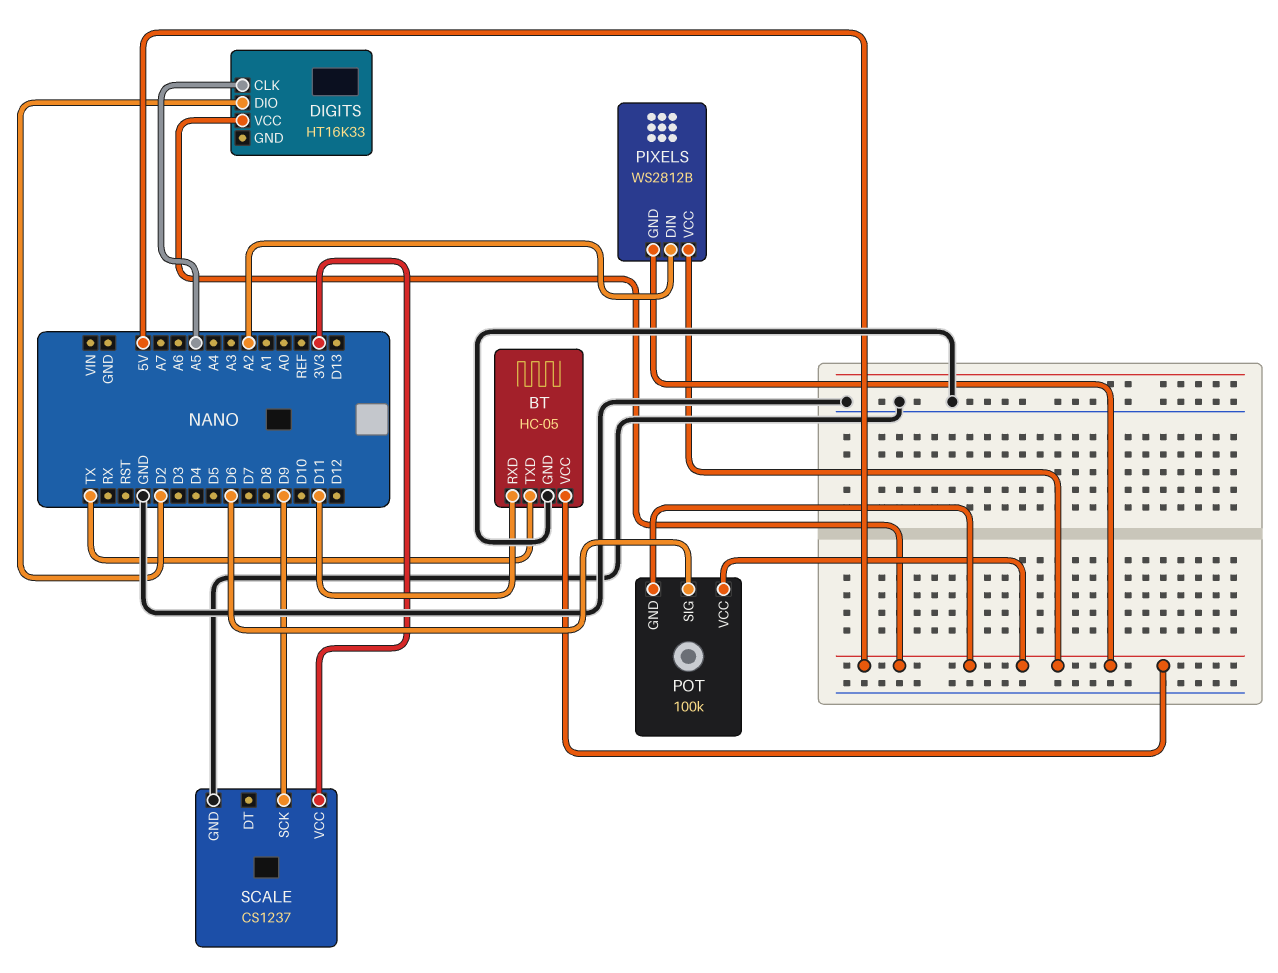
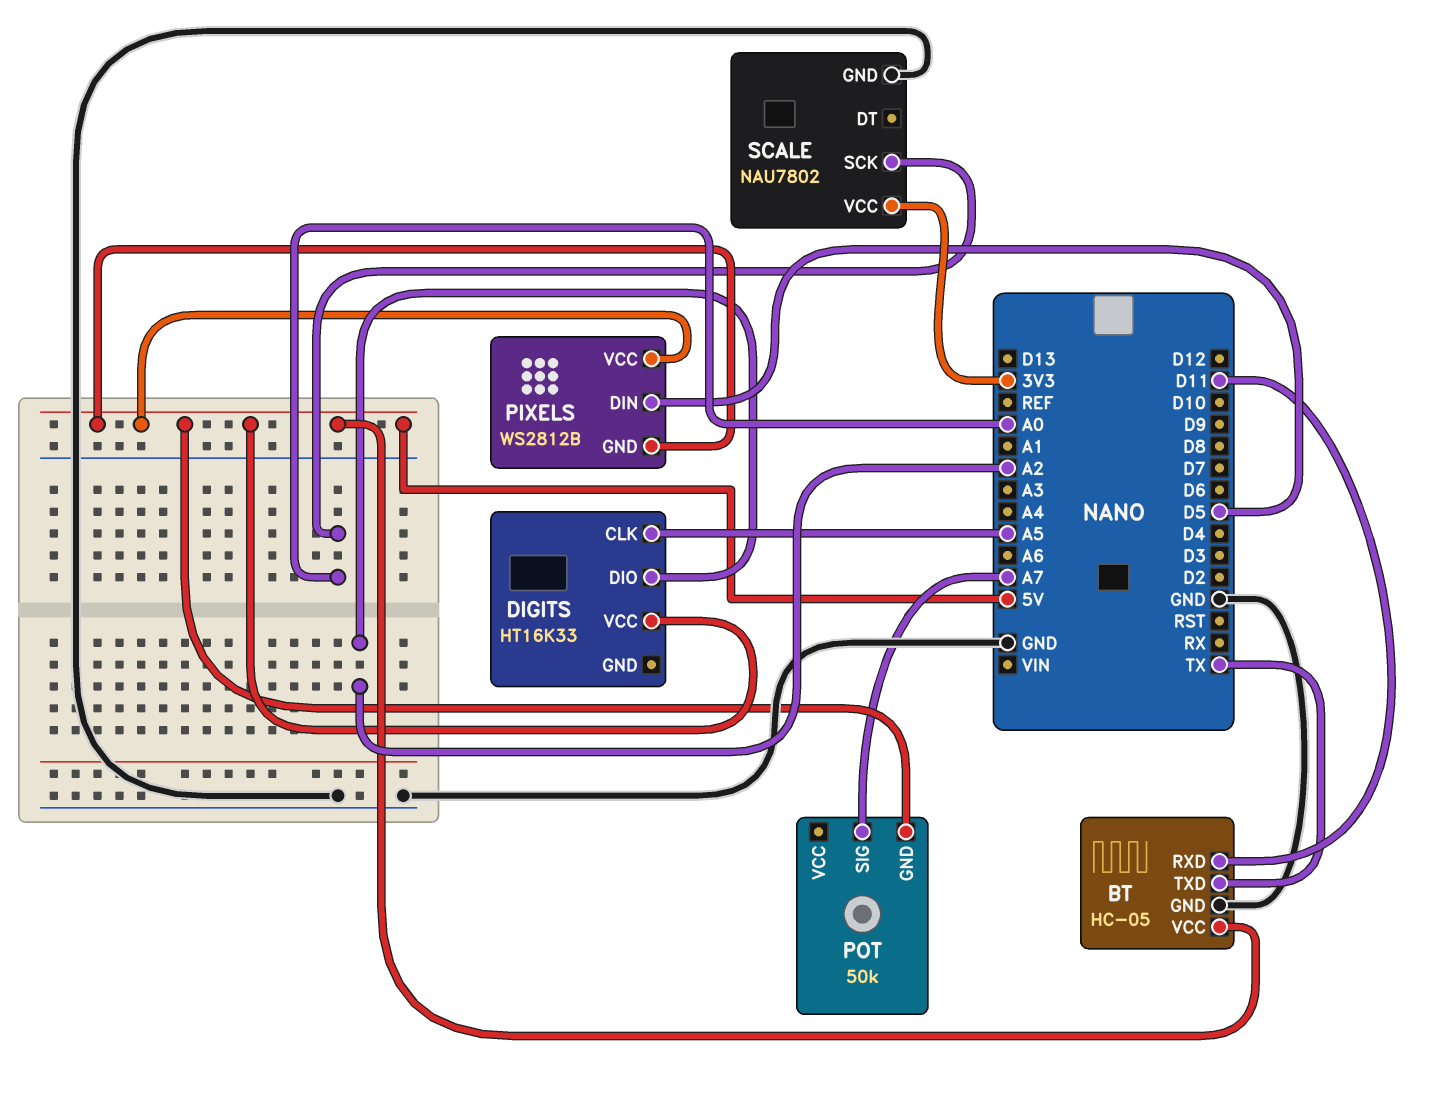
DIGITS pin DIO: D2 -> A2
PIXELS pin DIN: A2 -> D5
POT: 100k -> 50k
POT pin SIG: D6 -> A7
POT pin VCC: 5V -> none
SCALE: CS1237 -> NAU7802
SCALE pin SCK: D9 -> A0

